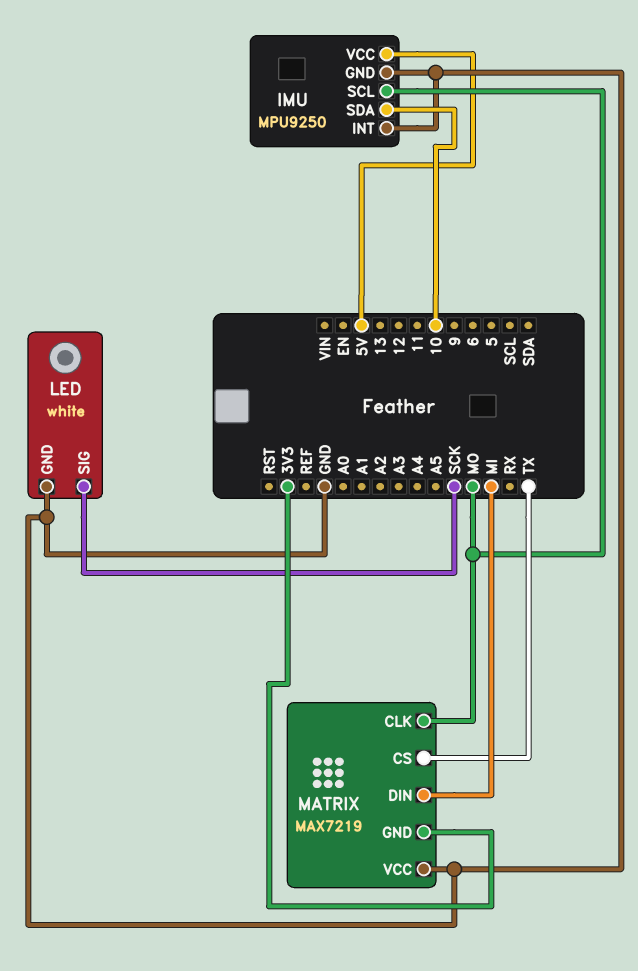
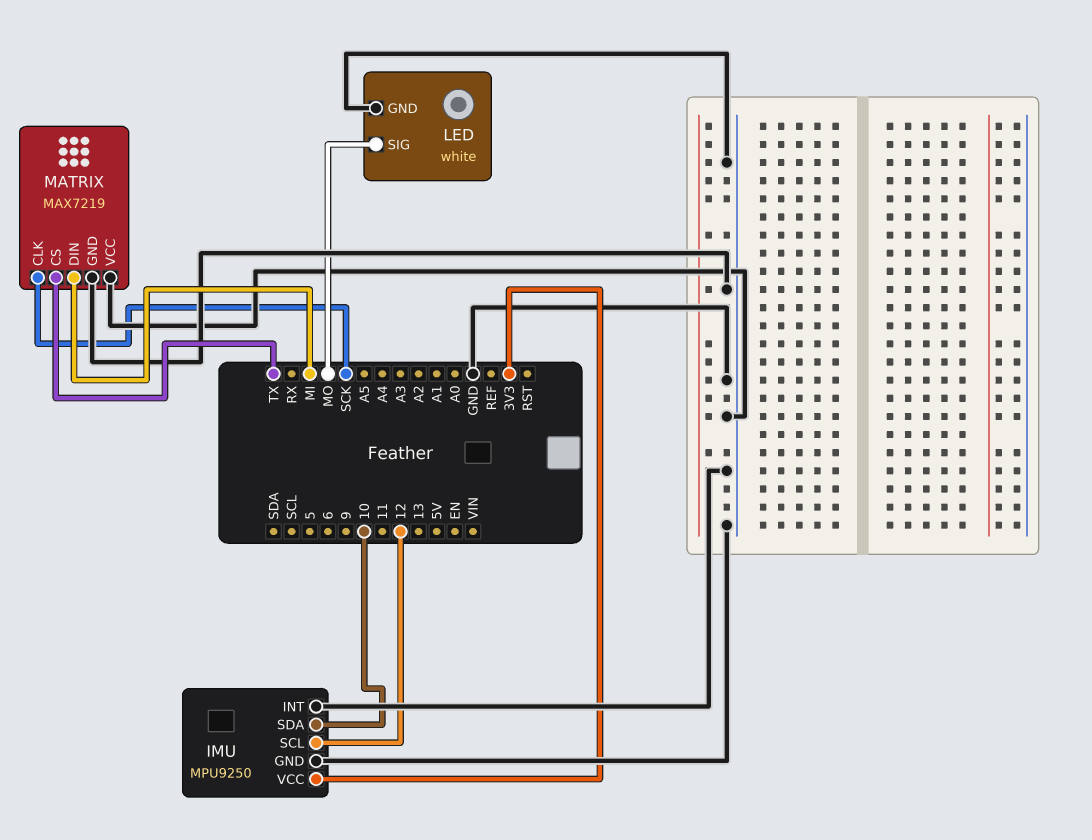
IMU pin SCL: MO -> 12
IMU pin VCC: 5V -> 3V3
LED pin SIG: SCK -> MO
MATRIX pin CLK: MO -> SCK
MATRIX pin GND: 3V3 -> GND

